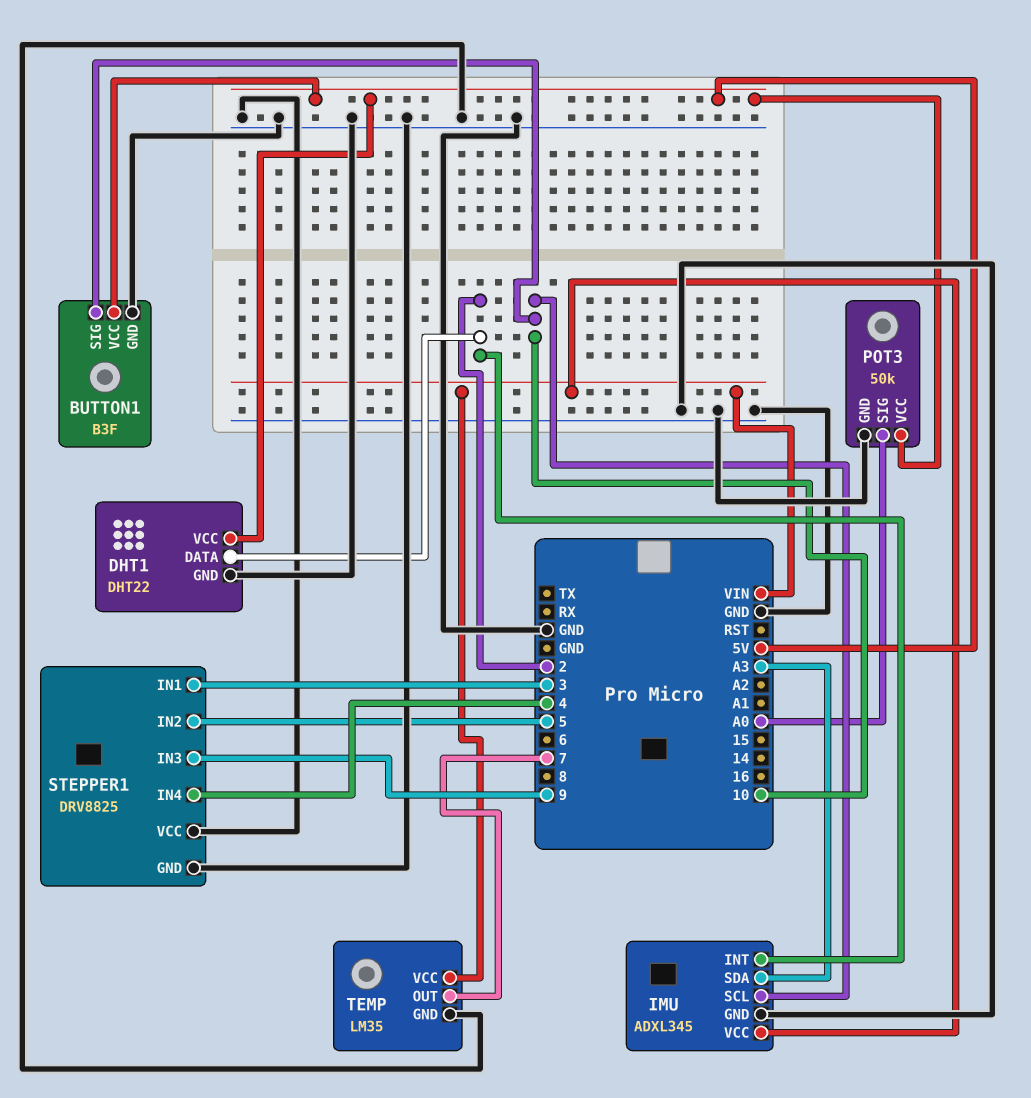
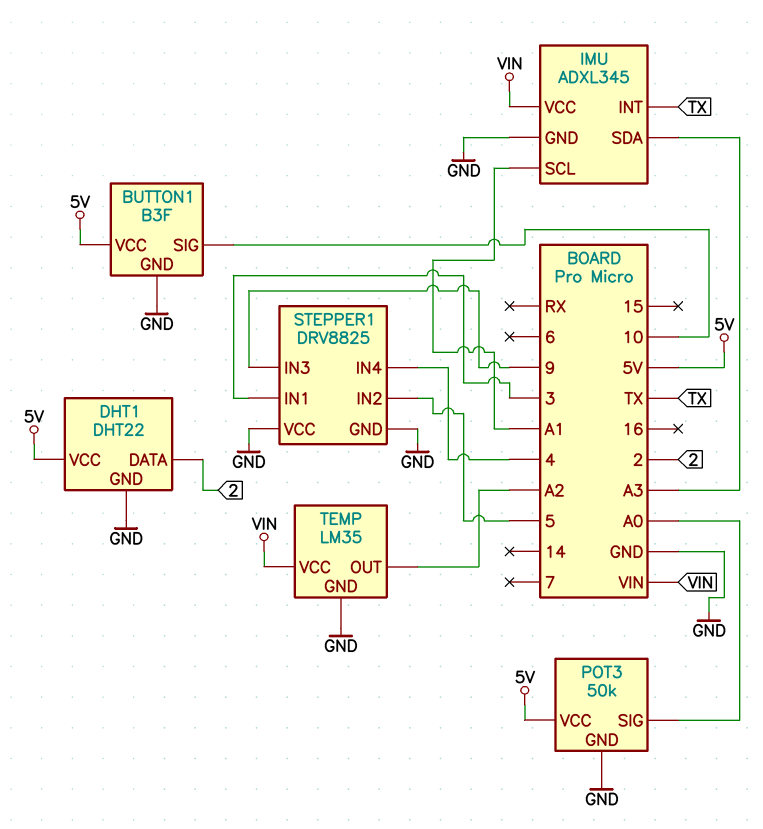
IMU pin INT: 2 -> TX
IMU pin SCL: 10 -> A1
TEMP pin OUT: 7 -> A2

